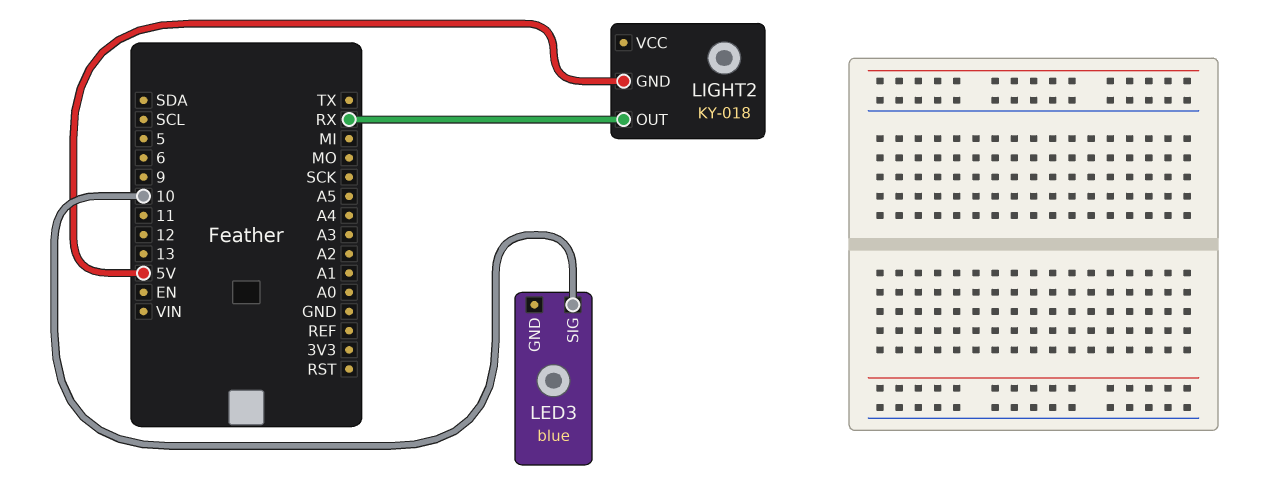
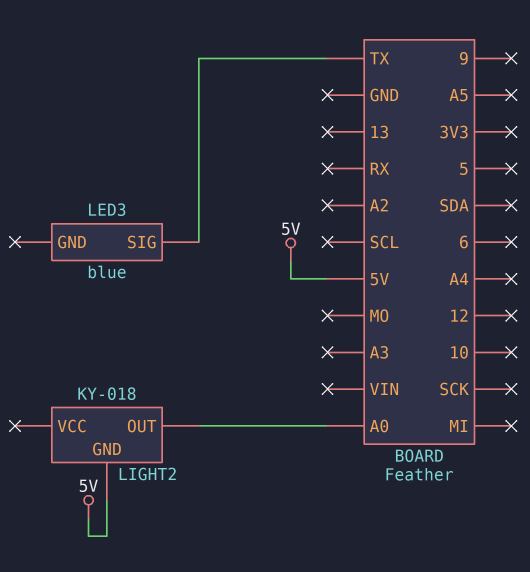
LED3 pin SIG: 10 -> TX
LIGHT2 pin OUT: RX -> A0

